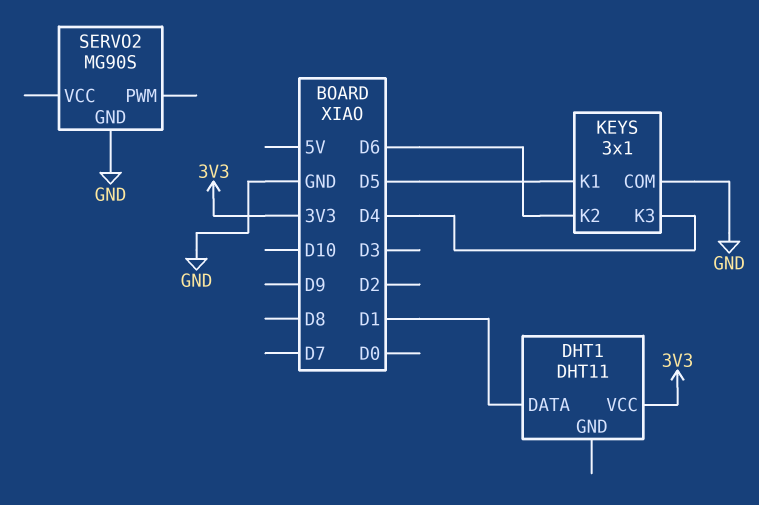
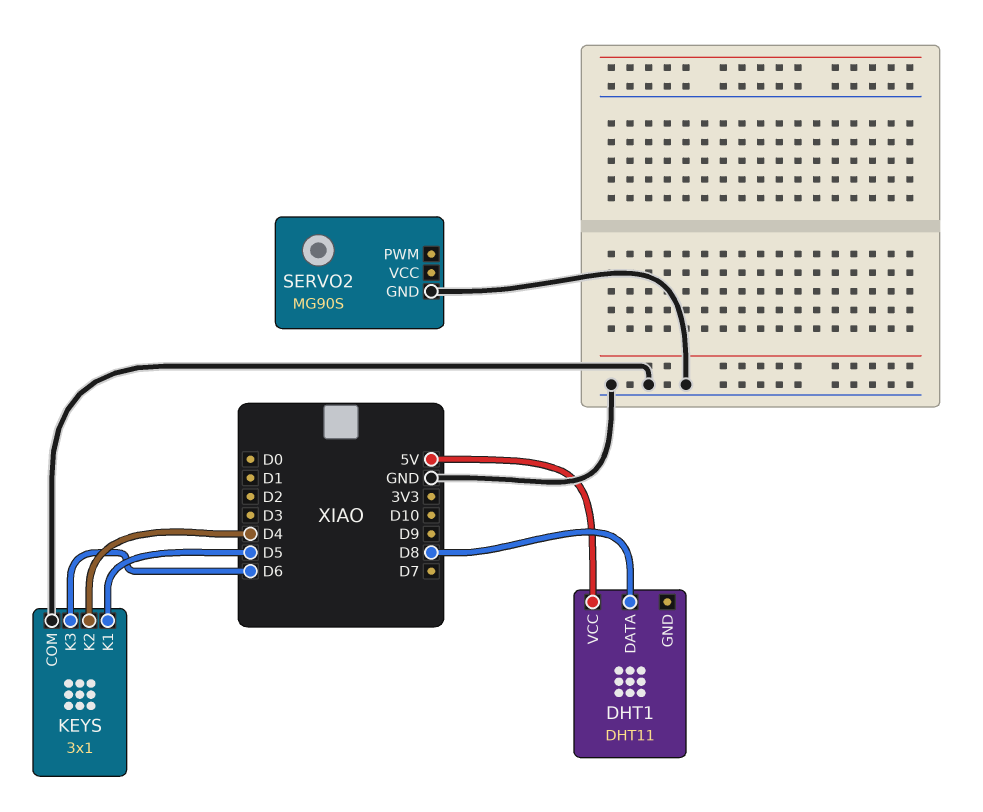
DHT1 pin DATA: D1 -> D8
DHT1 pin VCC: 3V3 -> 5V
KEYS pin K2: D6 -> D4
KEYS pin K3: D4 -> D6

